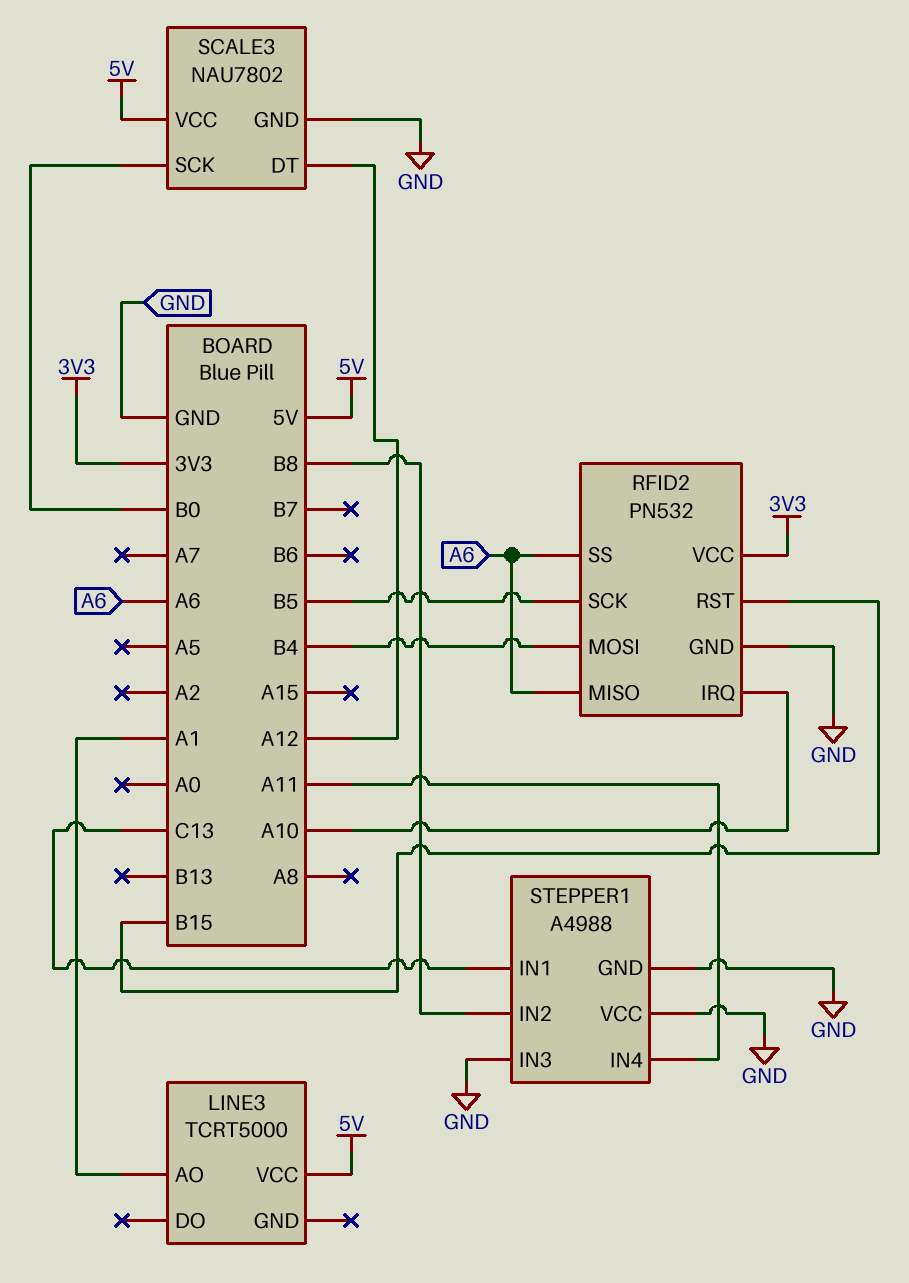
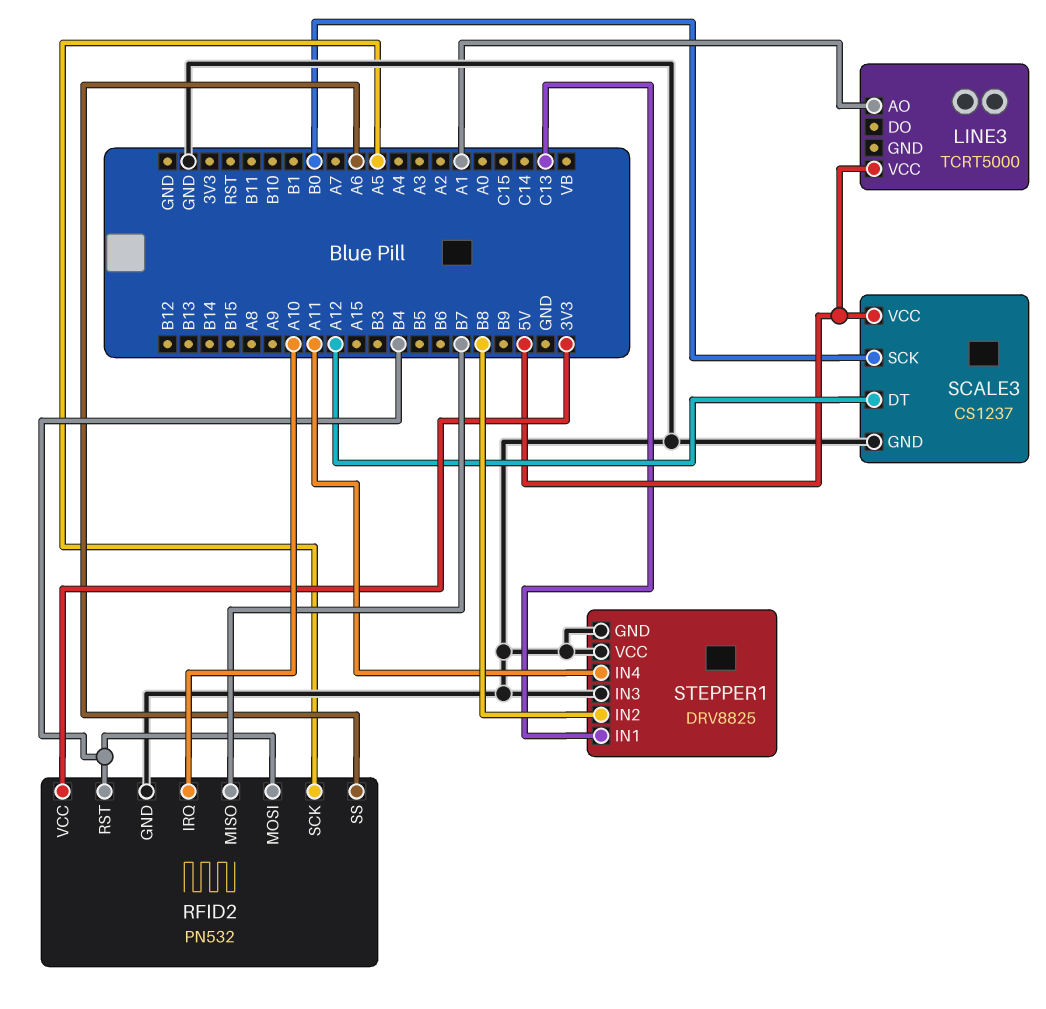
RFID2 pin MISO: A6 -> B7
RFID2 pin RST: B15 -> B4
RFID2 pin SCK: B5 -> A5
SCALE3: NAU7802 -> CS1237
STEPPER1: A4988 -> DRV8825

